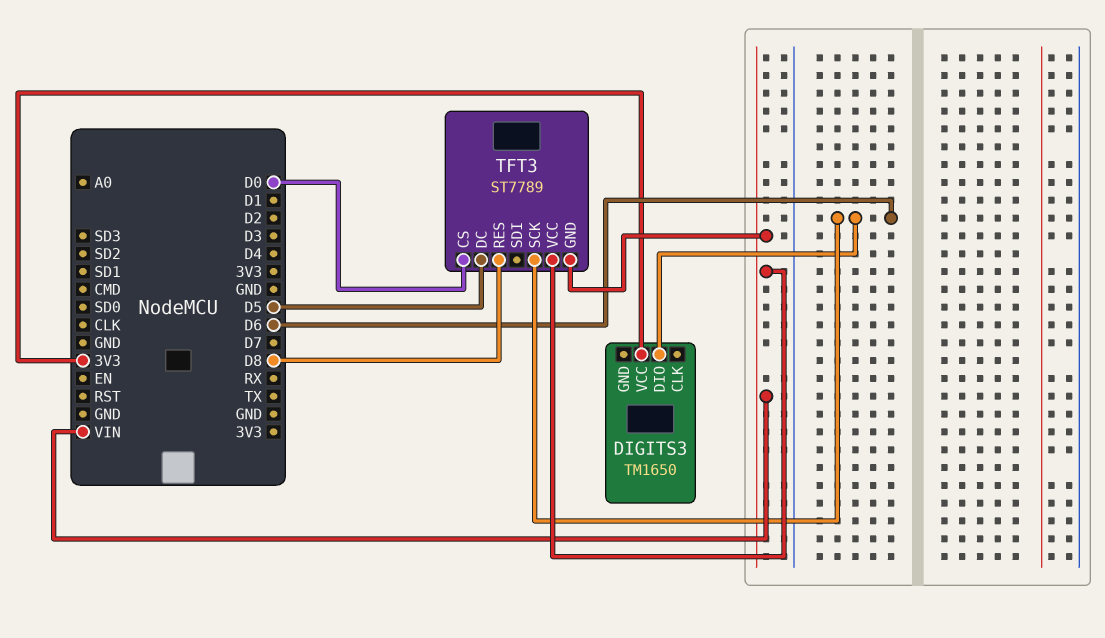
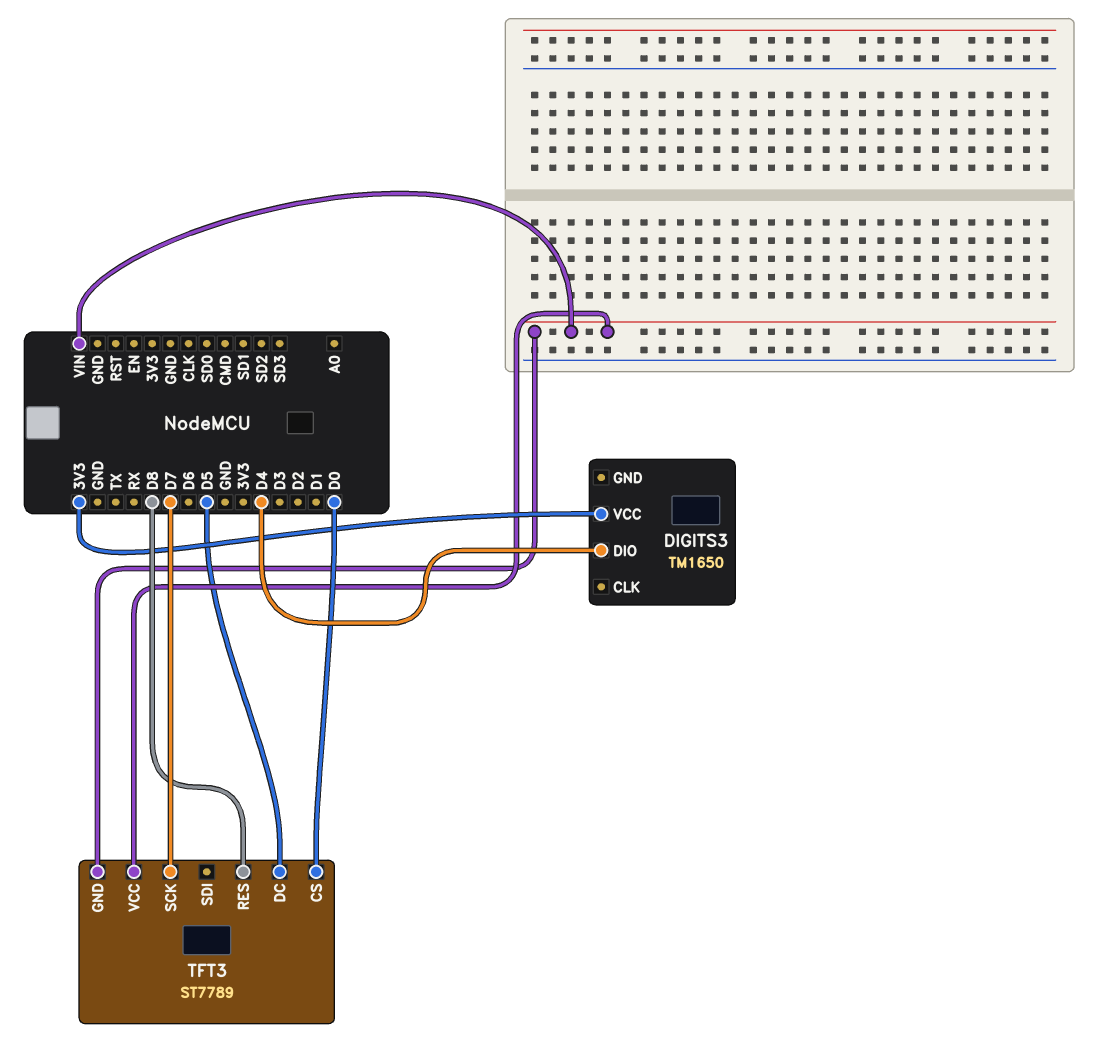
DIGITS3 pin DIO: D6 -> D4
TFT3 pin SCK: D6 -> D7

